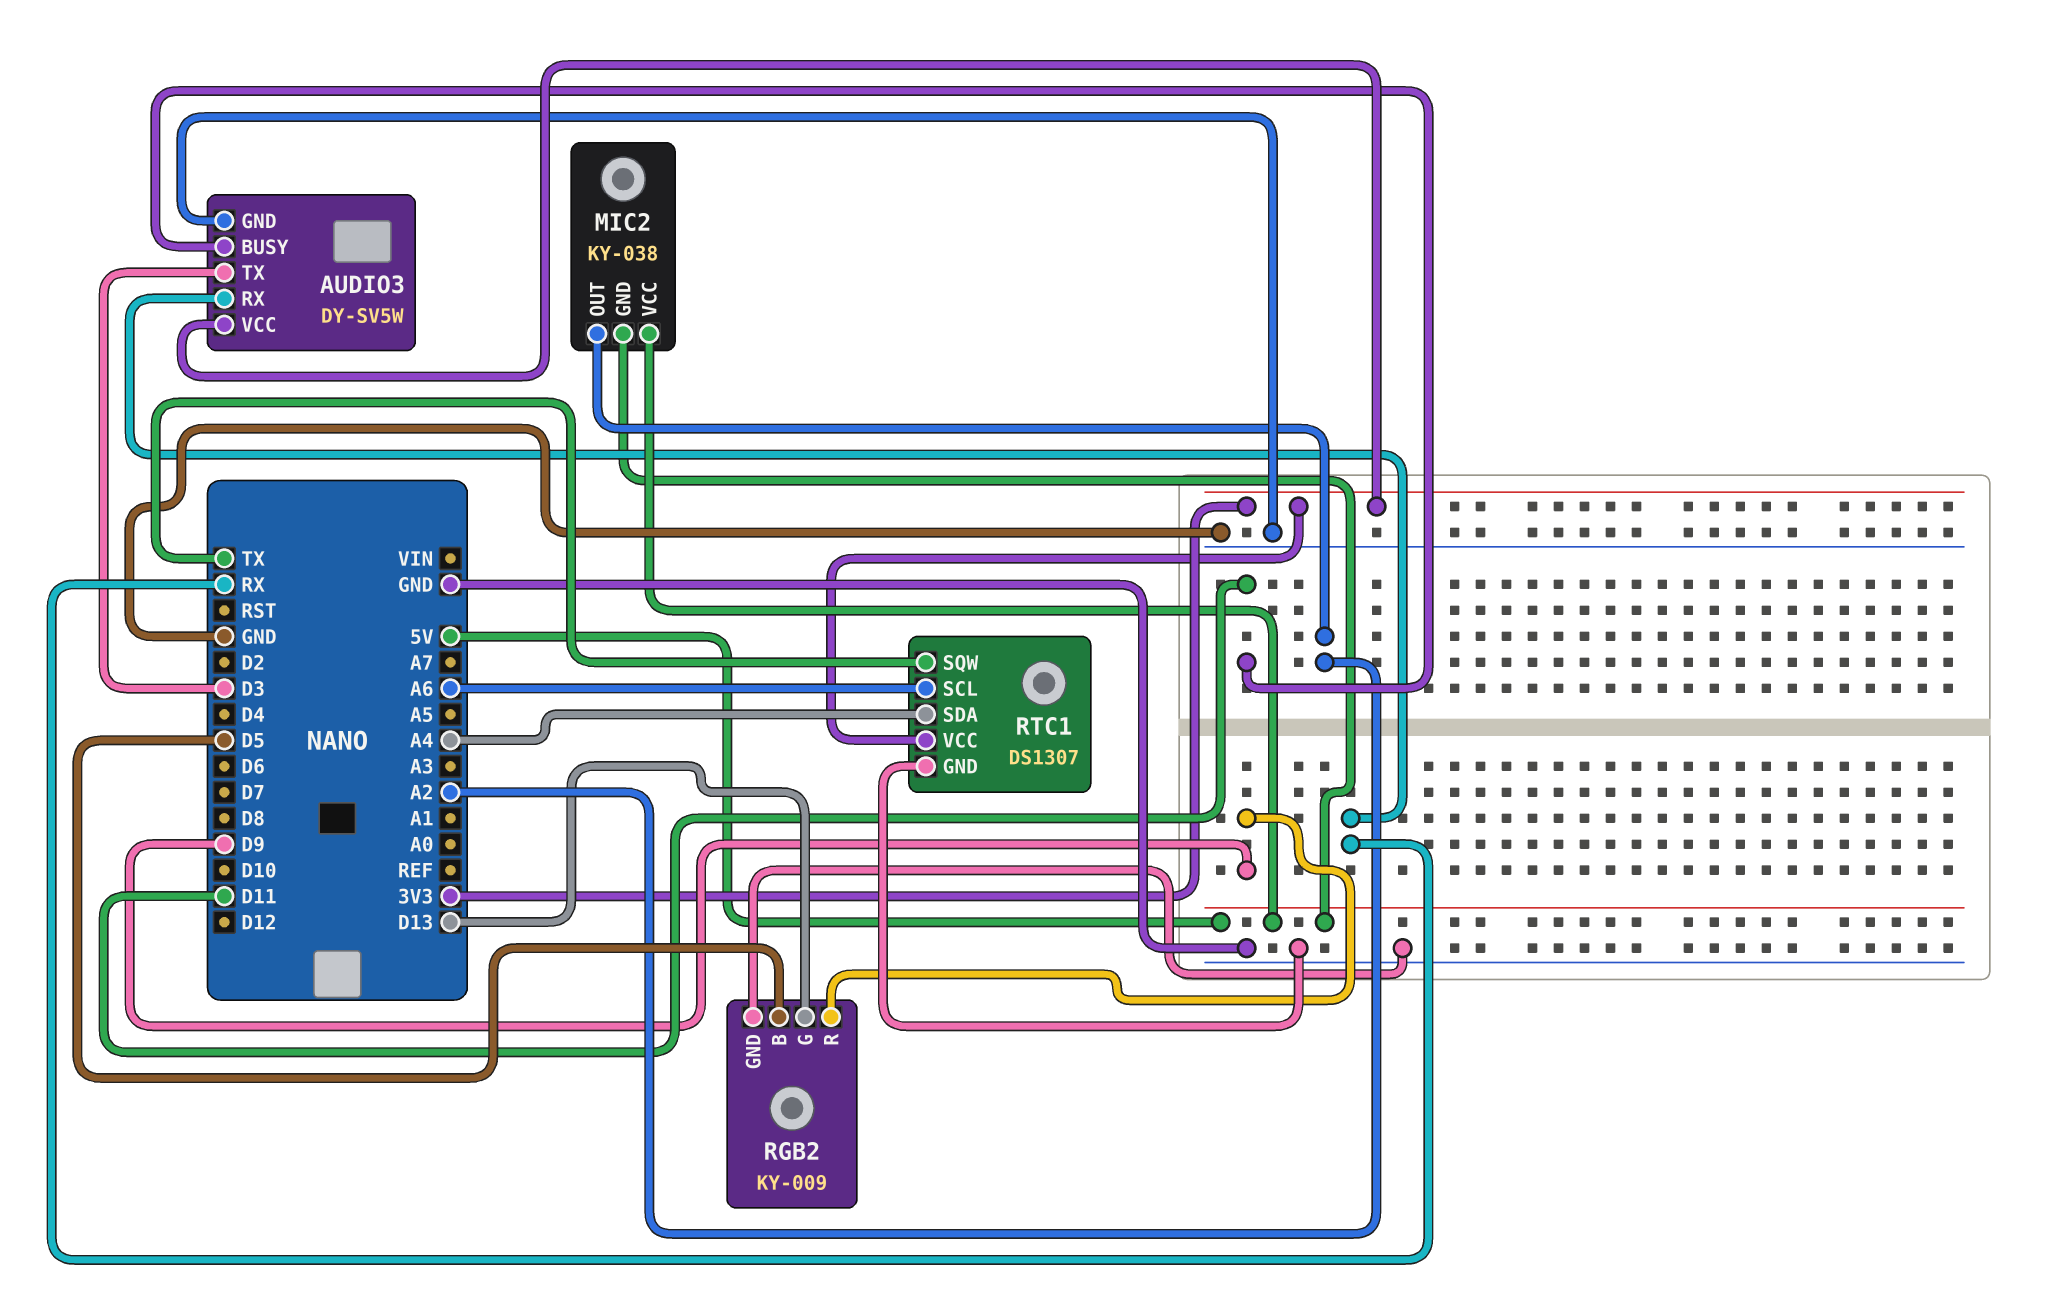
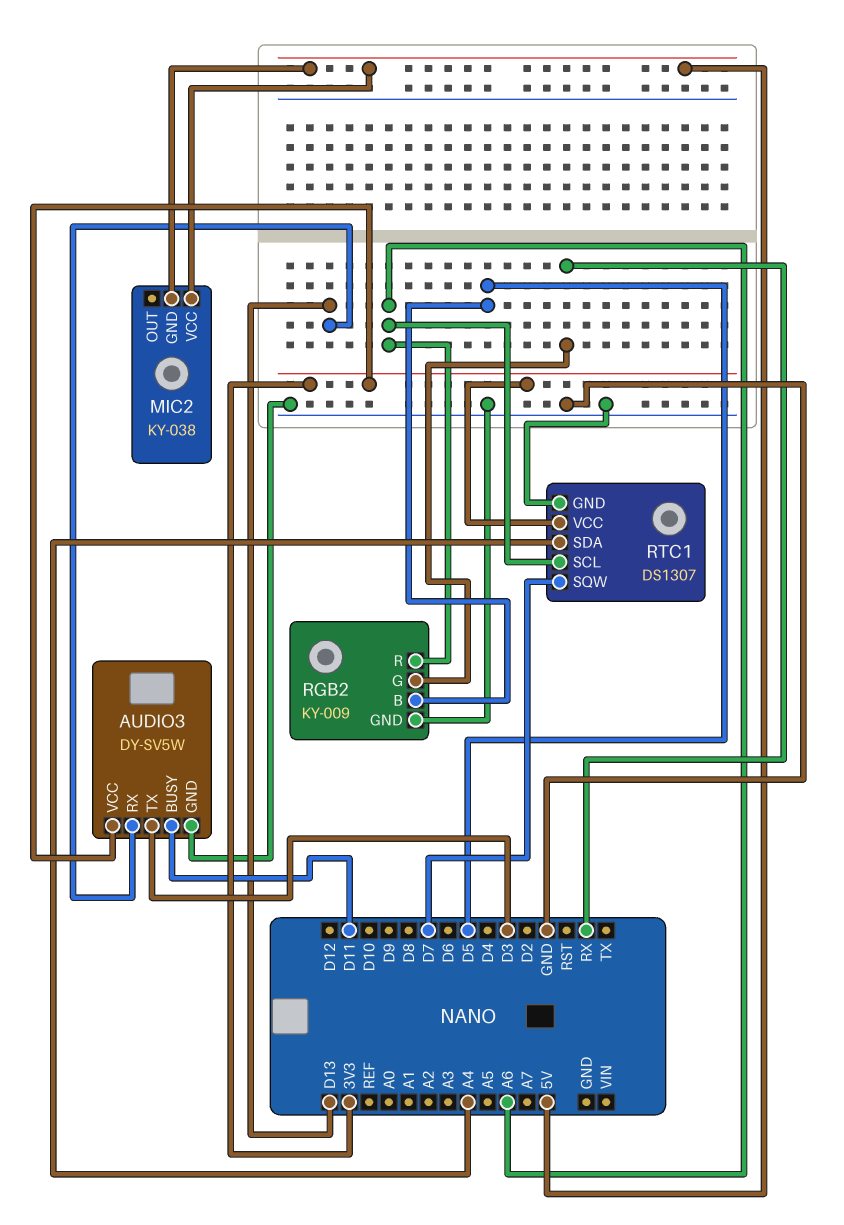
AUDIO3 pin RX: RX -> D13
MIC2 pin OUT: A2 -> none
RGB2 pin G: D13 -> RX
RGB2 pin R: D9 -> A6
RTC1 pin SQW: TX -> D7

